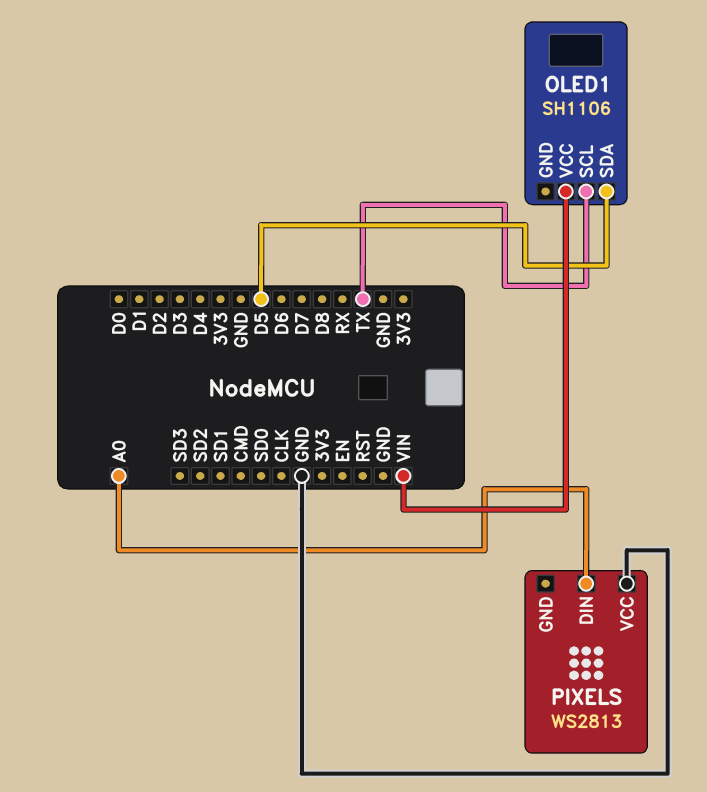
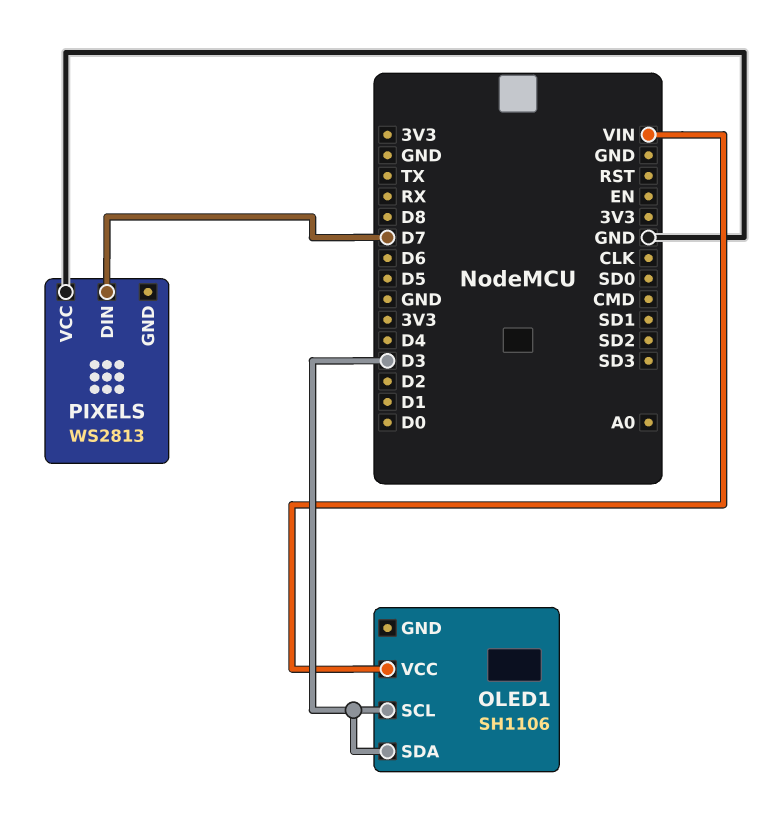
OLED1 pin SCL: TX -> D3
OLED1 pin SDA: D5 -> D3
PIXELS pin DIN: A0 -> D7

